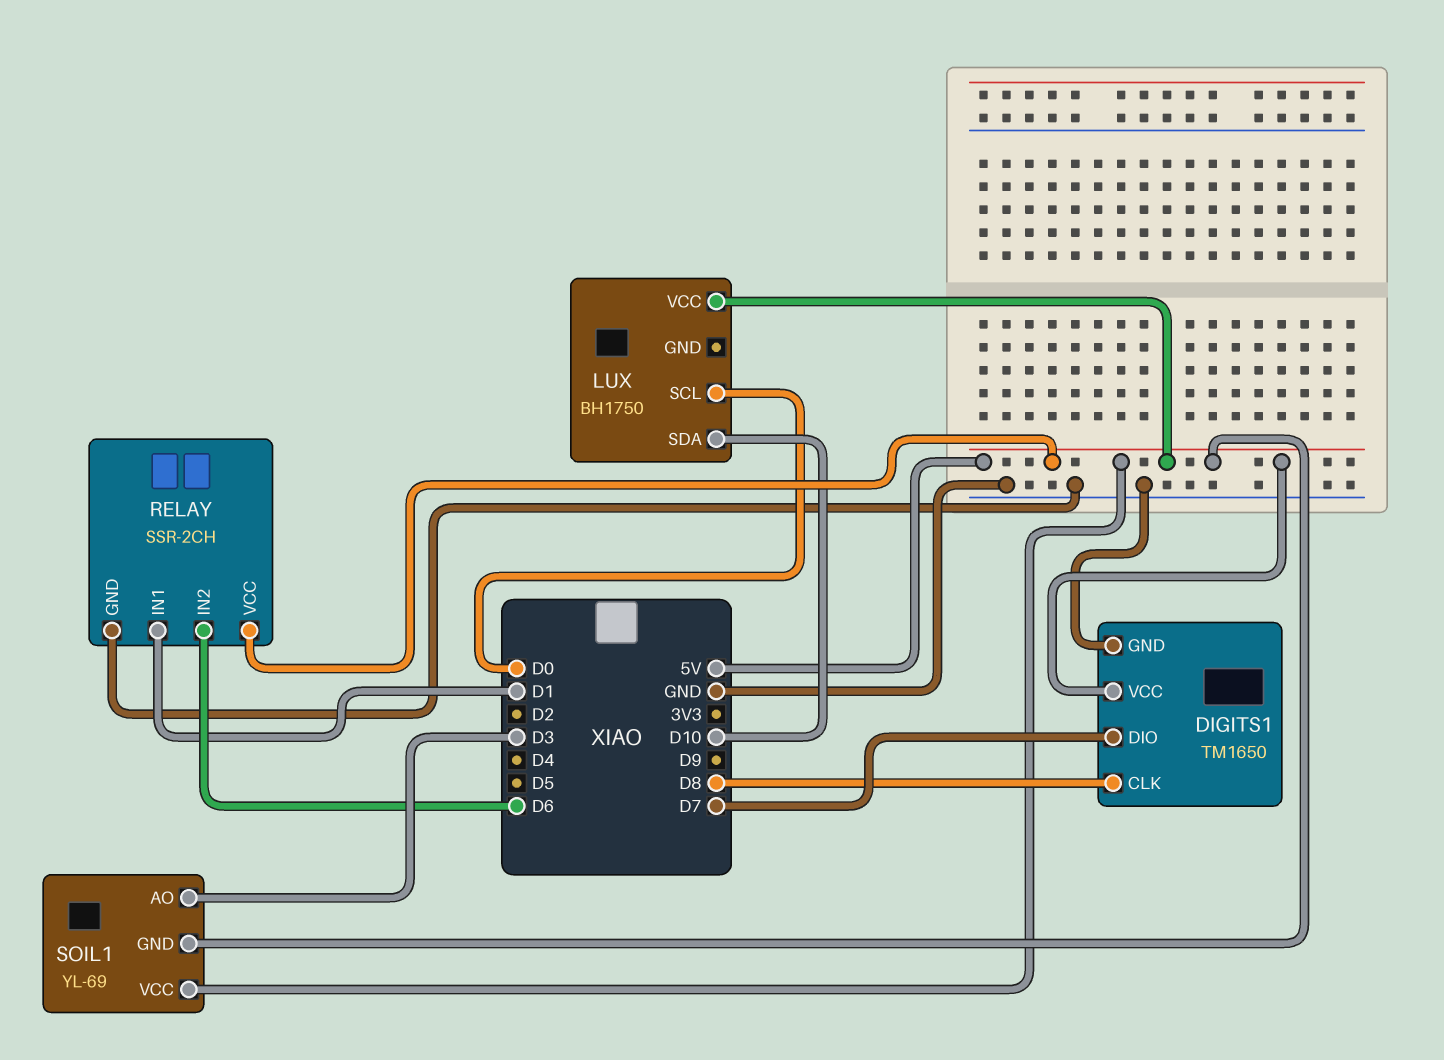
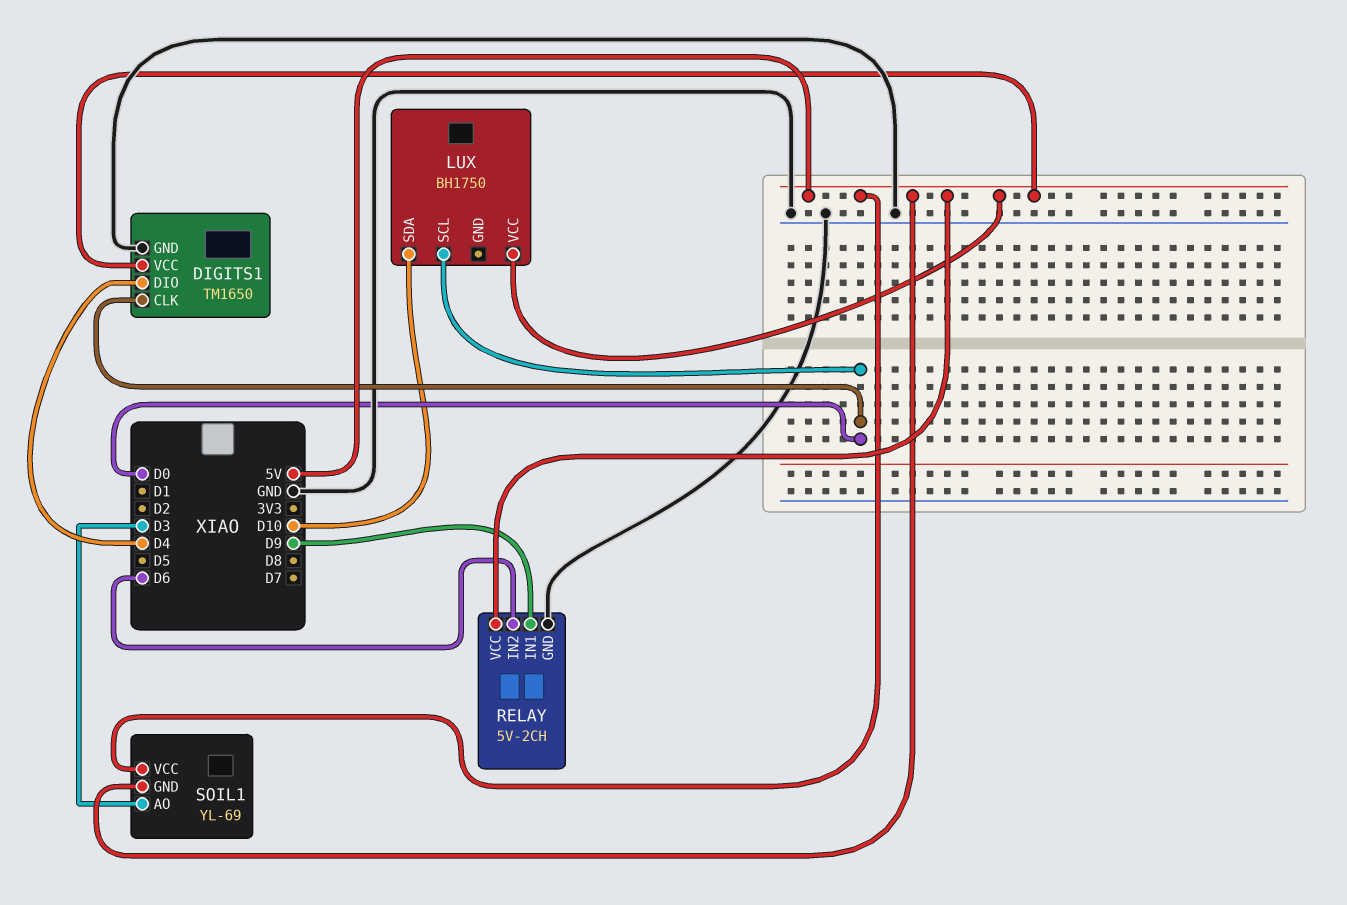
DIGITS1 pin CLK: D8 -> D0
DIGITS1 pin DIO: D7 -> D4
RELAY: SSR-2CH -> 5V-2CH
RELAY pin IN1: D1 -> D9

